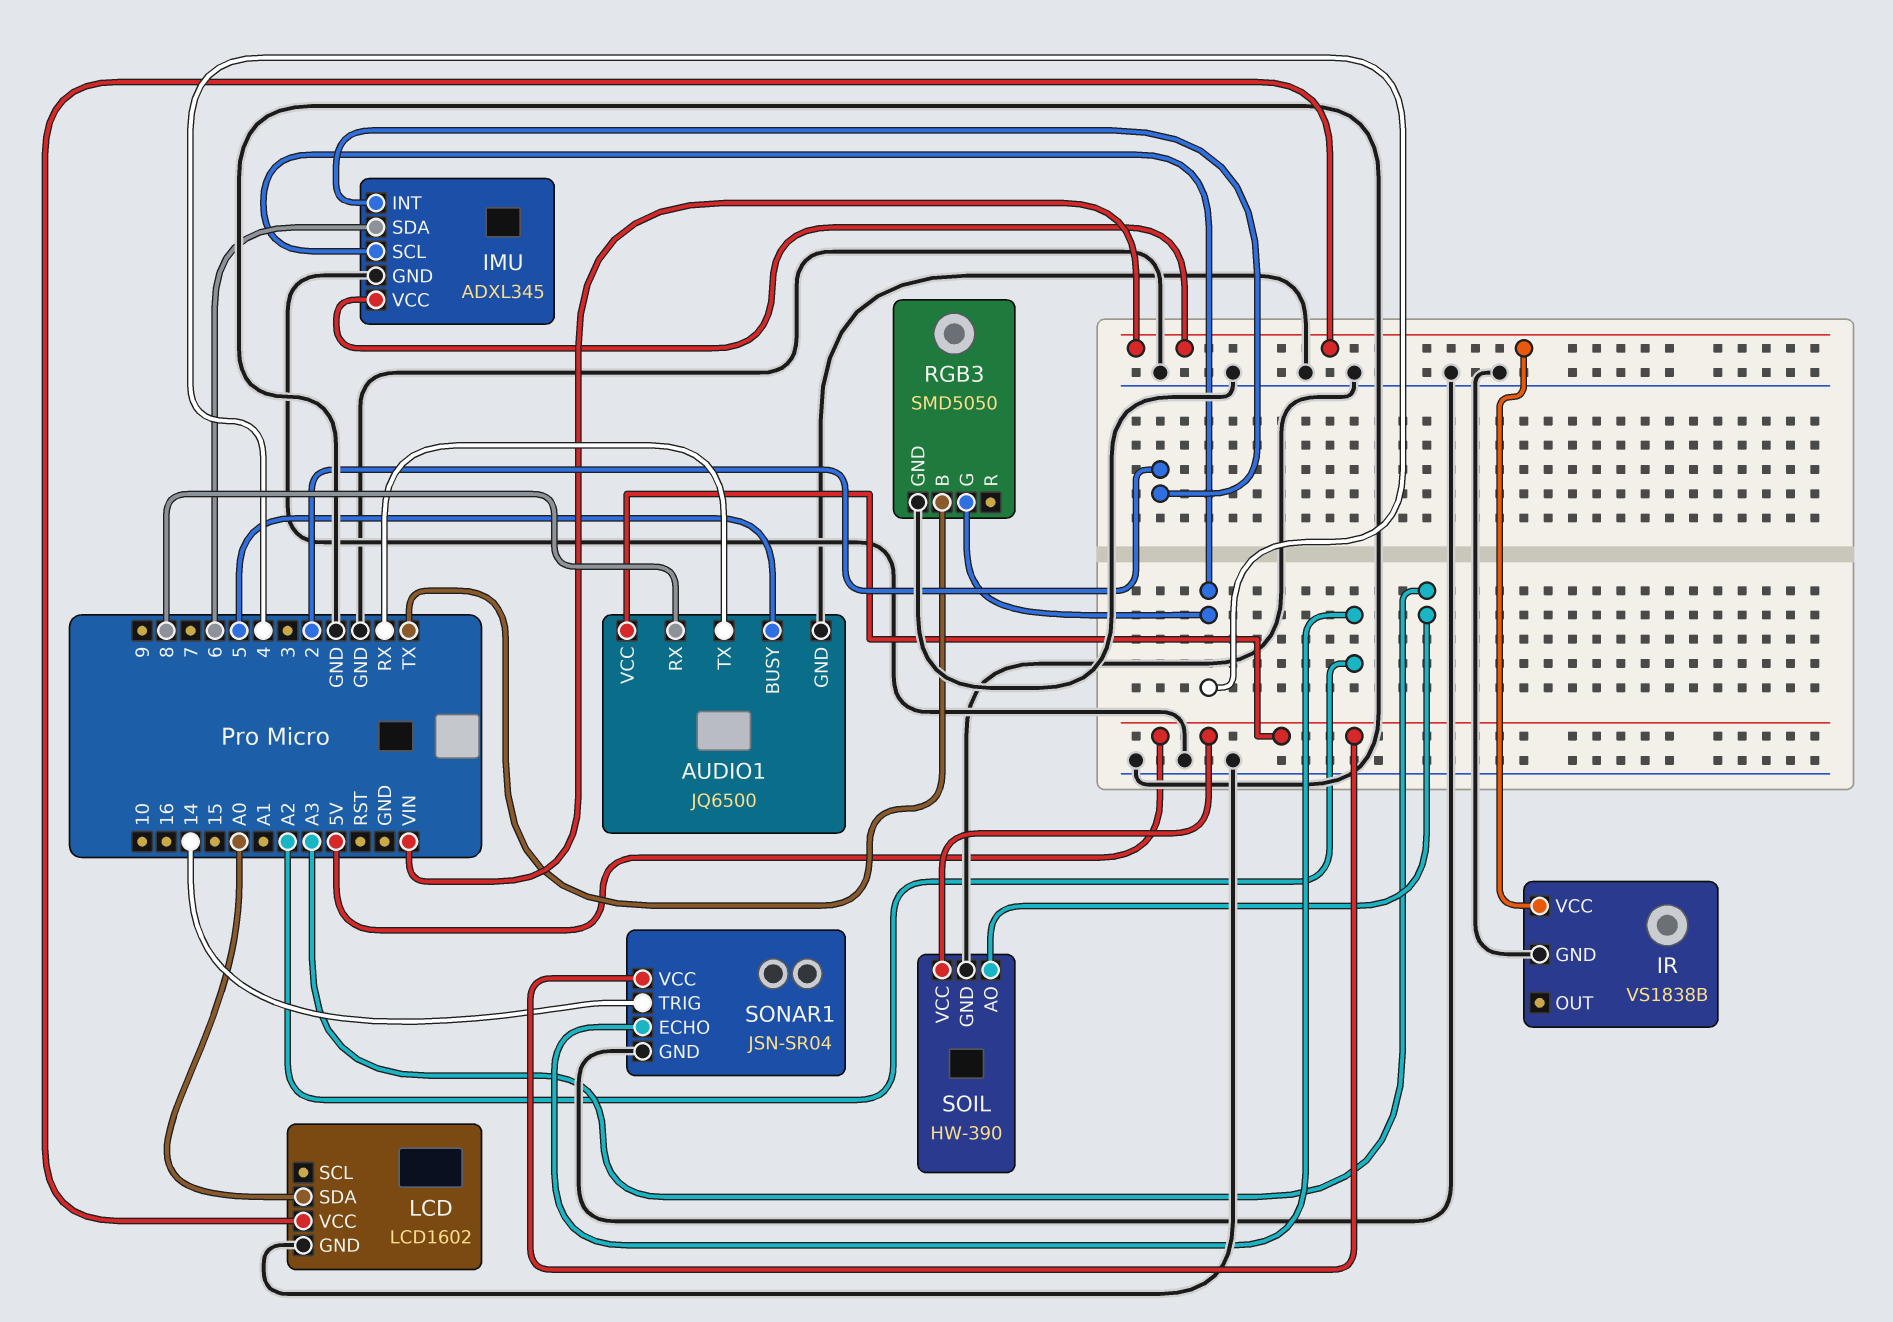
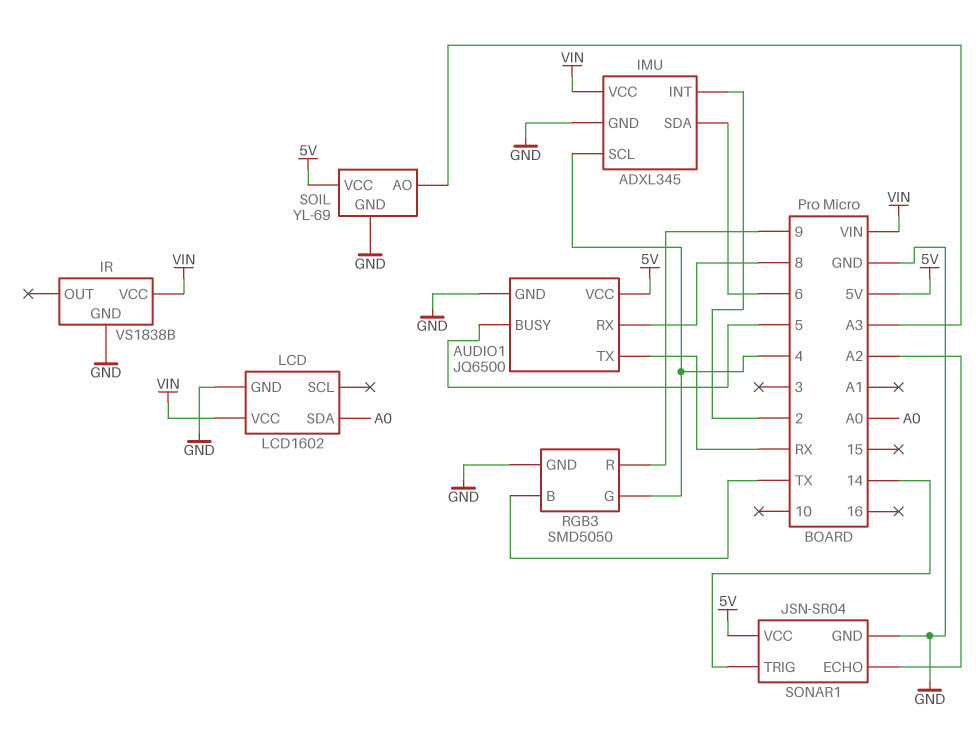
RGB3 pin R: none -> 9
SOIL: HW-390 -> YL-69

